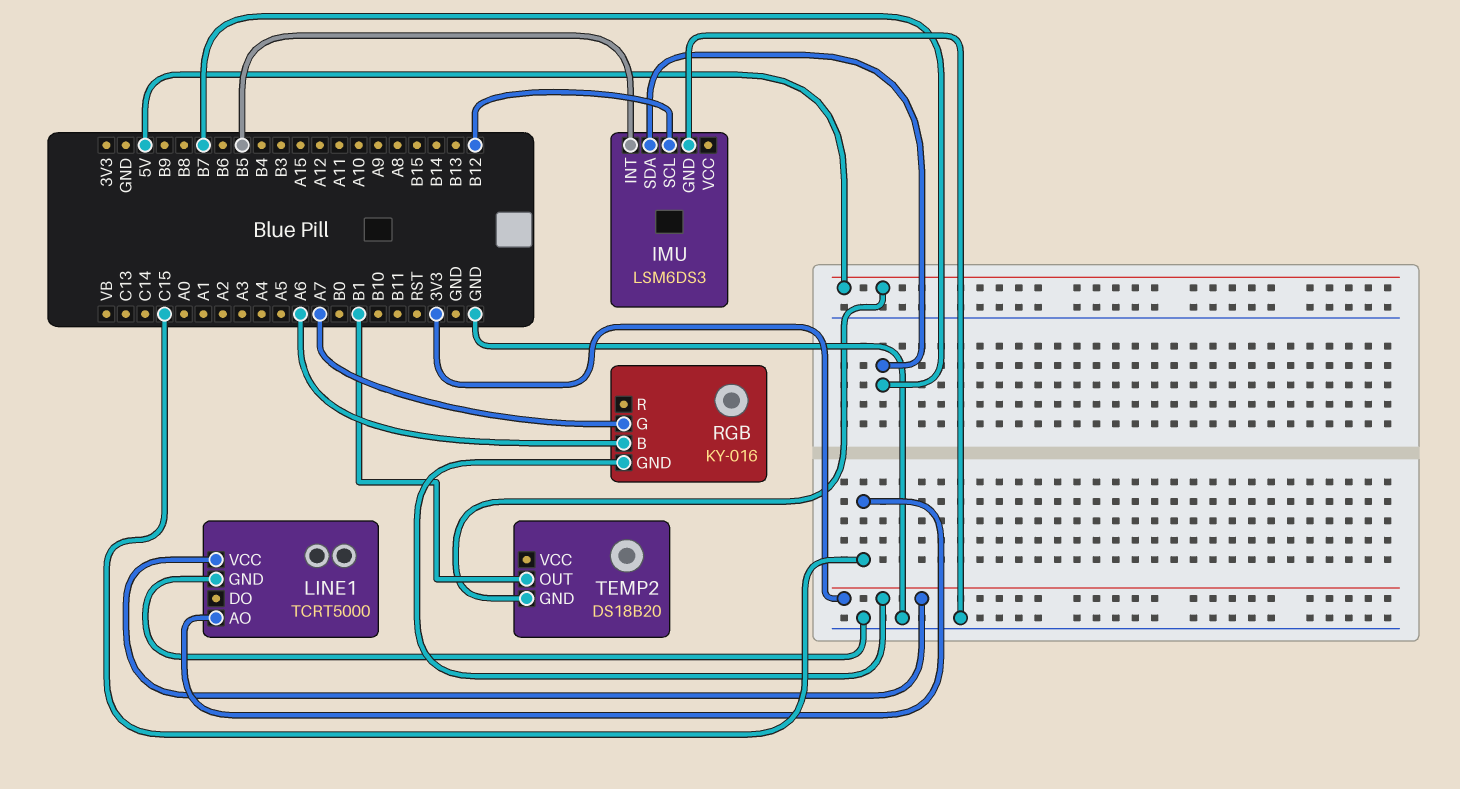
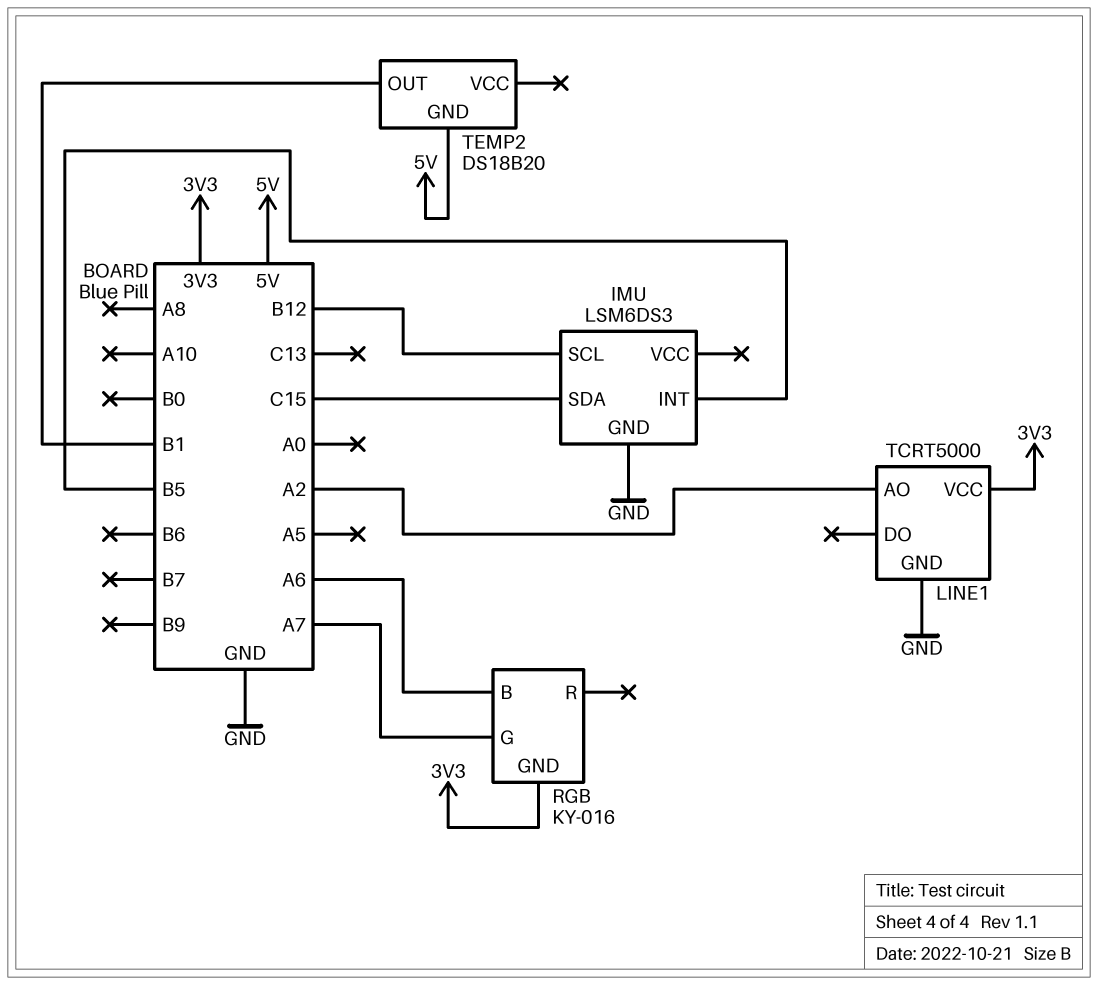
IMU pin SDA: B7 -> C15
LINE1 pin AO: C15 -> A2

